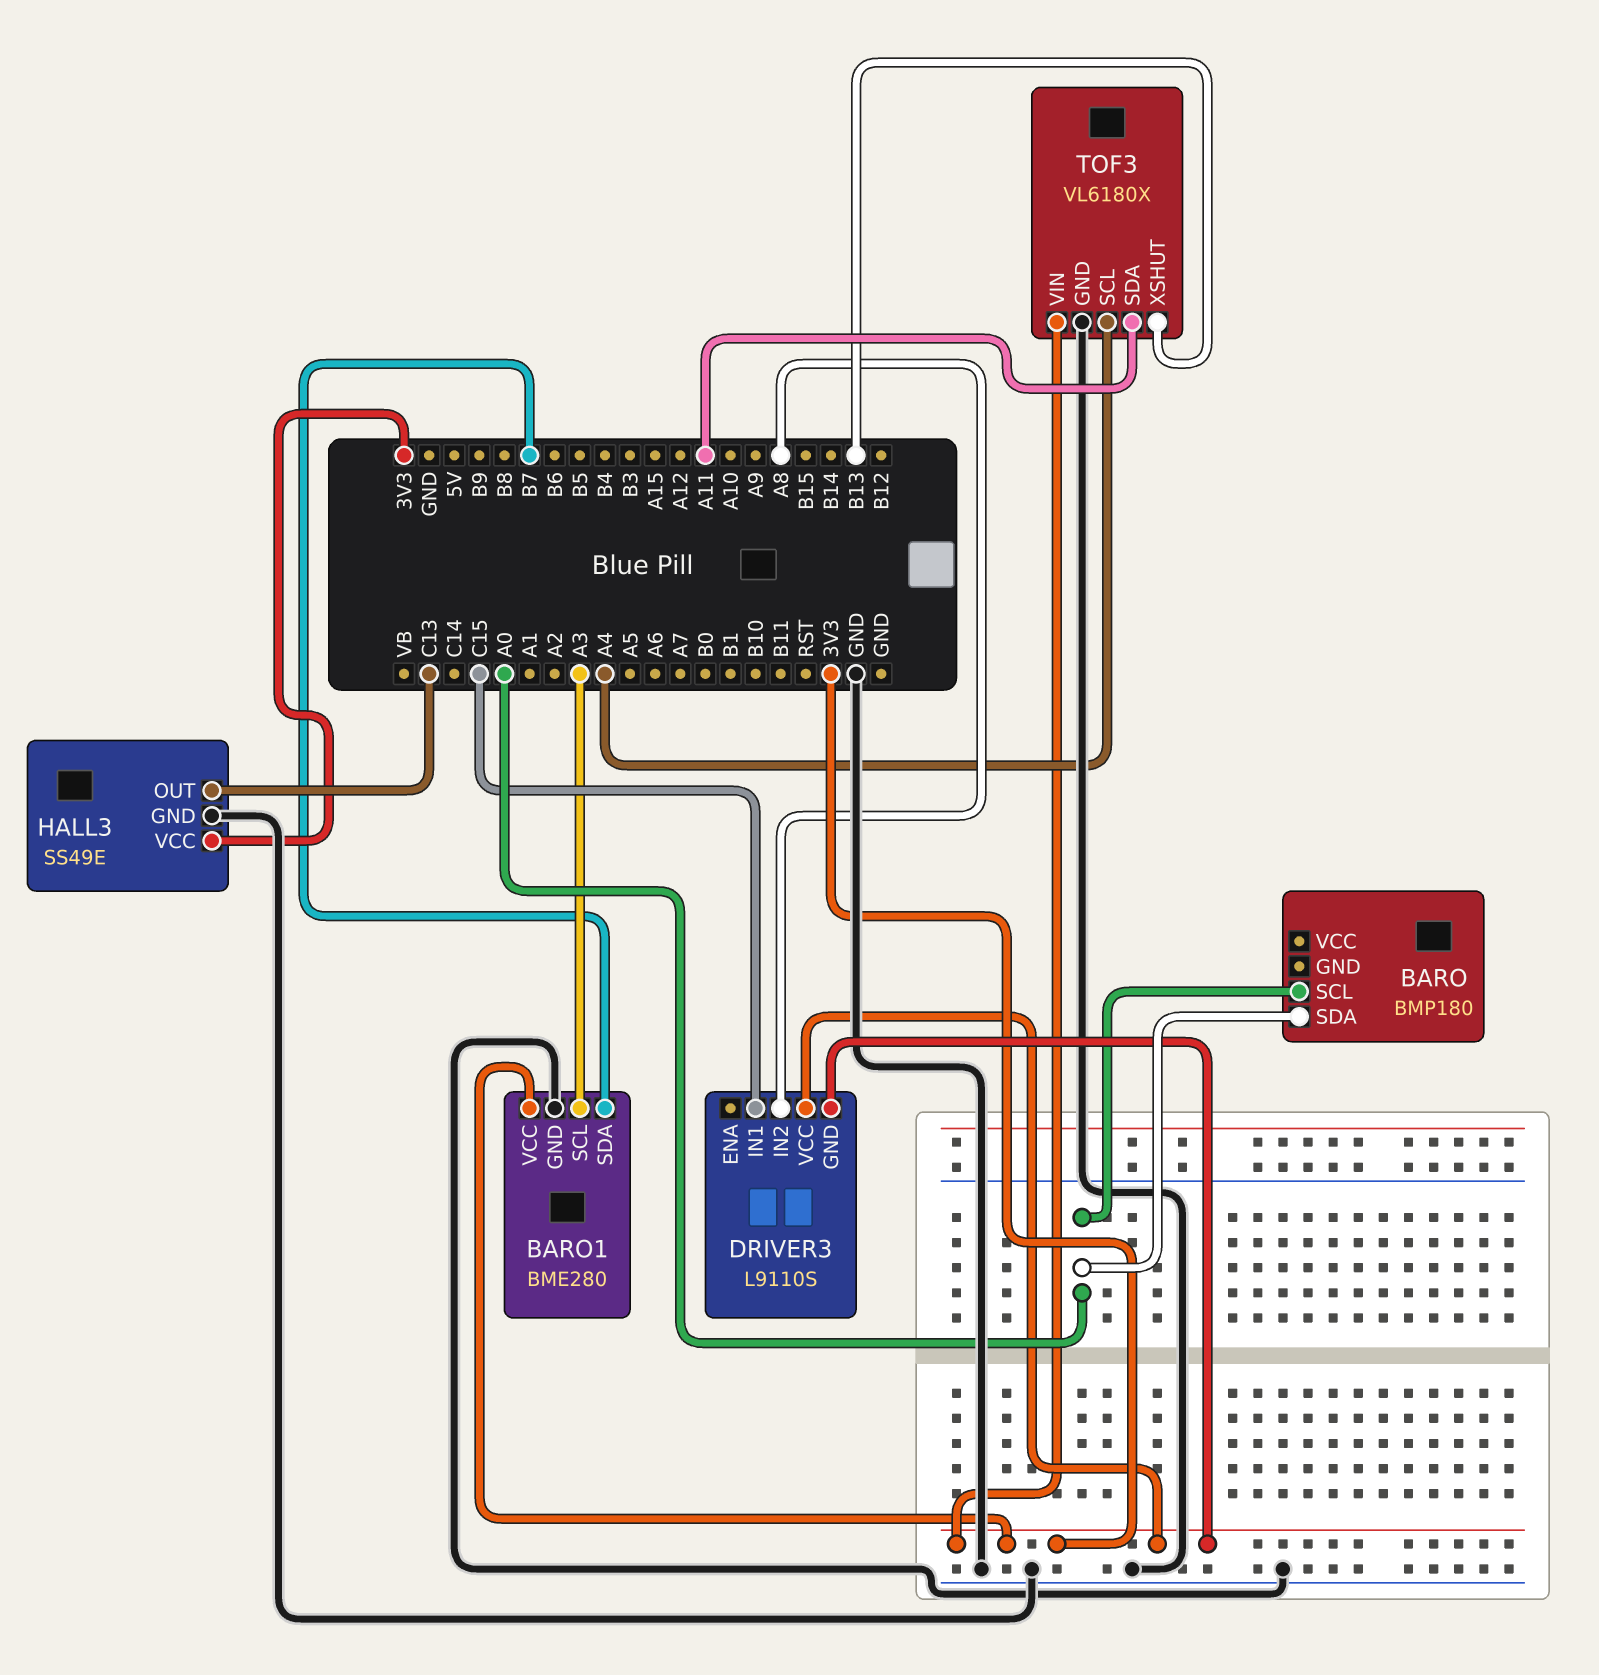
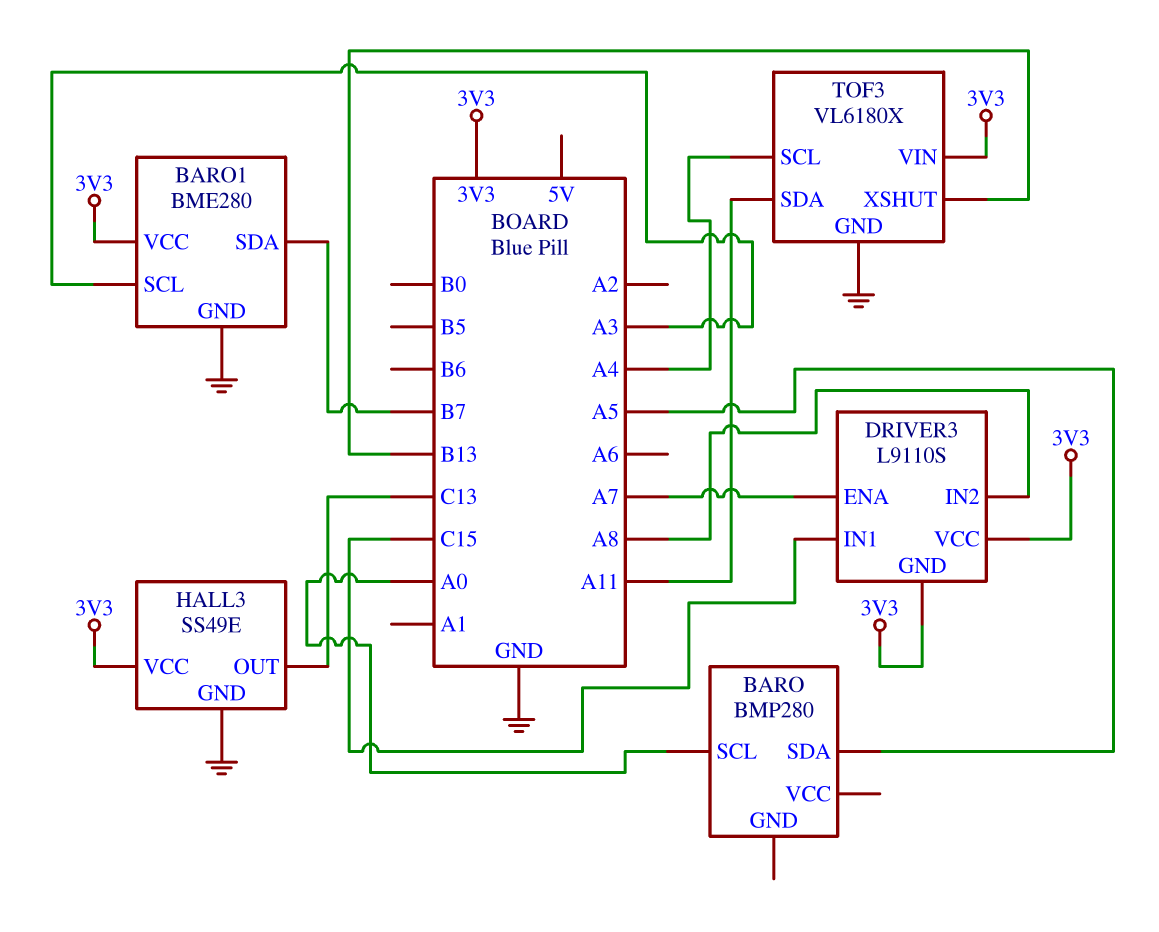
BARO: BMP180 -> BMP280
BARO pin SDA: A0 -> A5
DRIVER3 pin ENA: none -> A7

